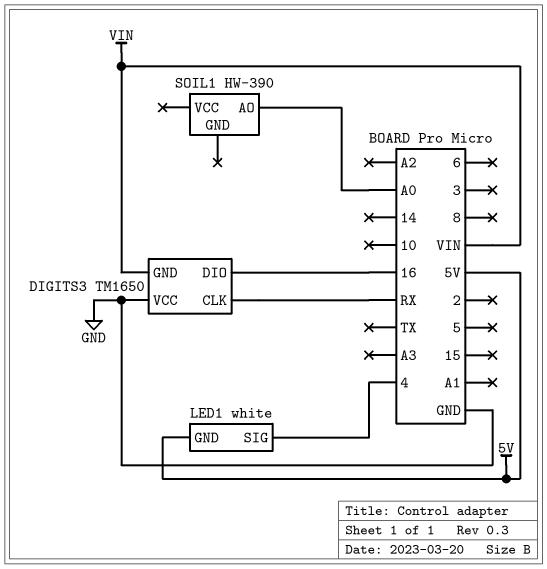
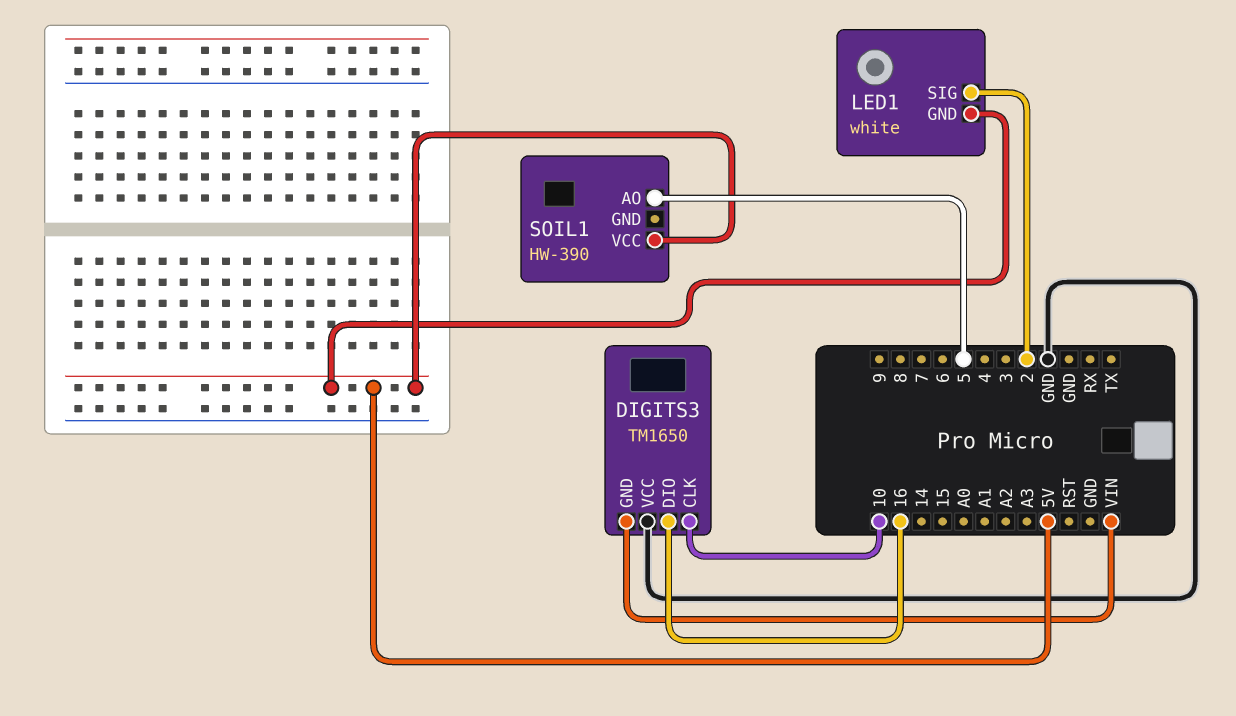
DIGITS3 pin CLK: RX -> 10
LED1 pin SIG: 4 -> 2
SOIL1 pin AO: A0 -> 5
SOIL1 pin VCC: none -> 5V

